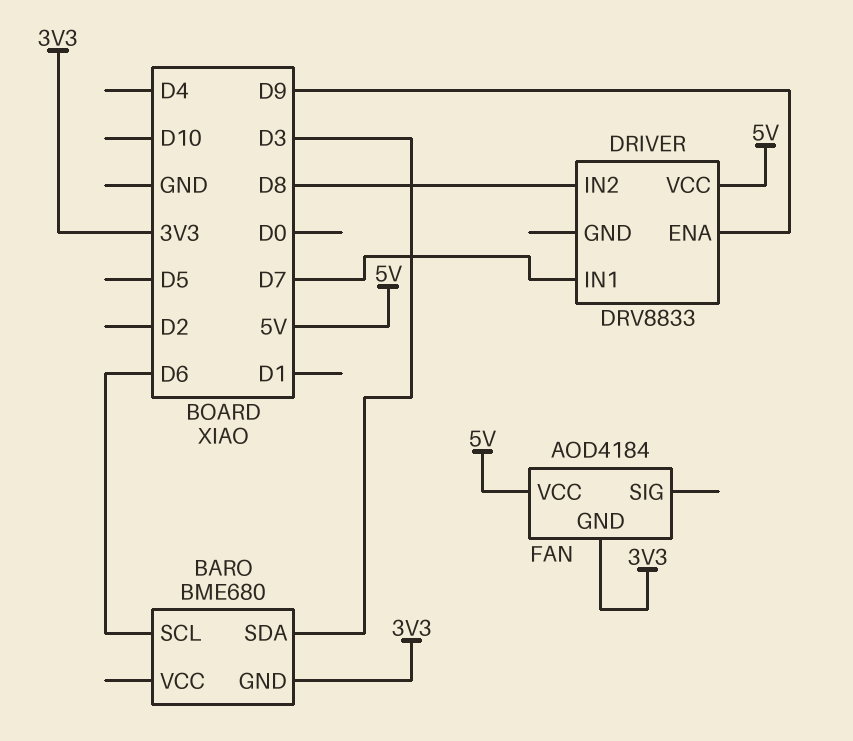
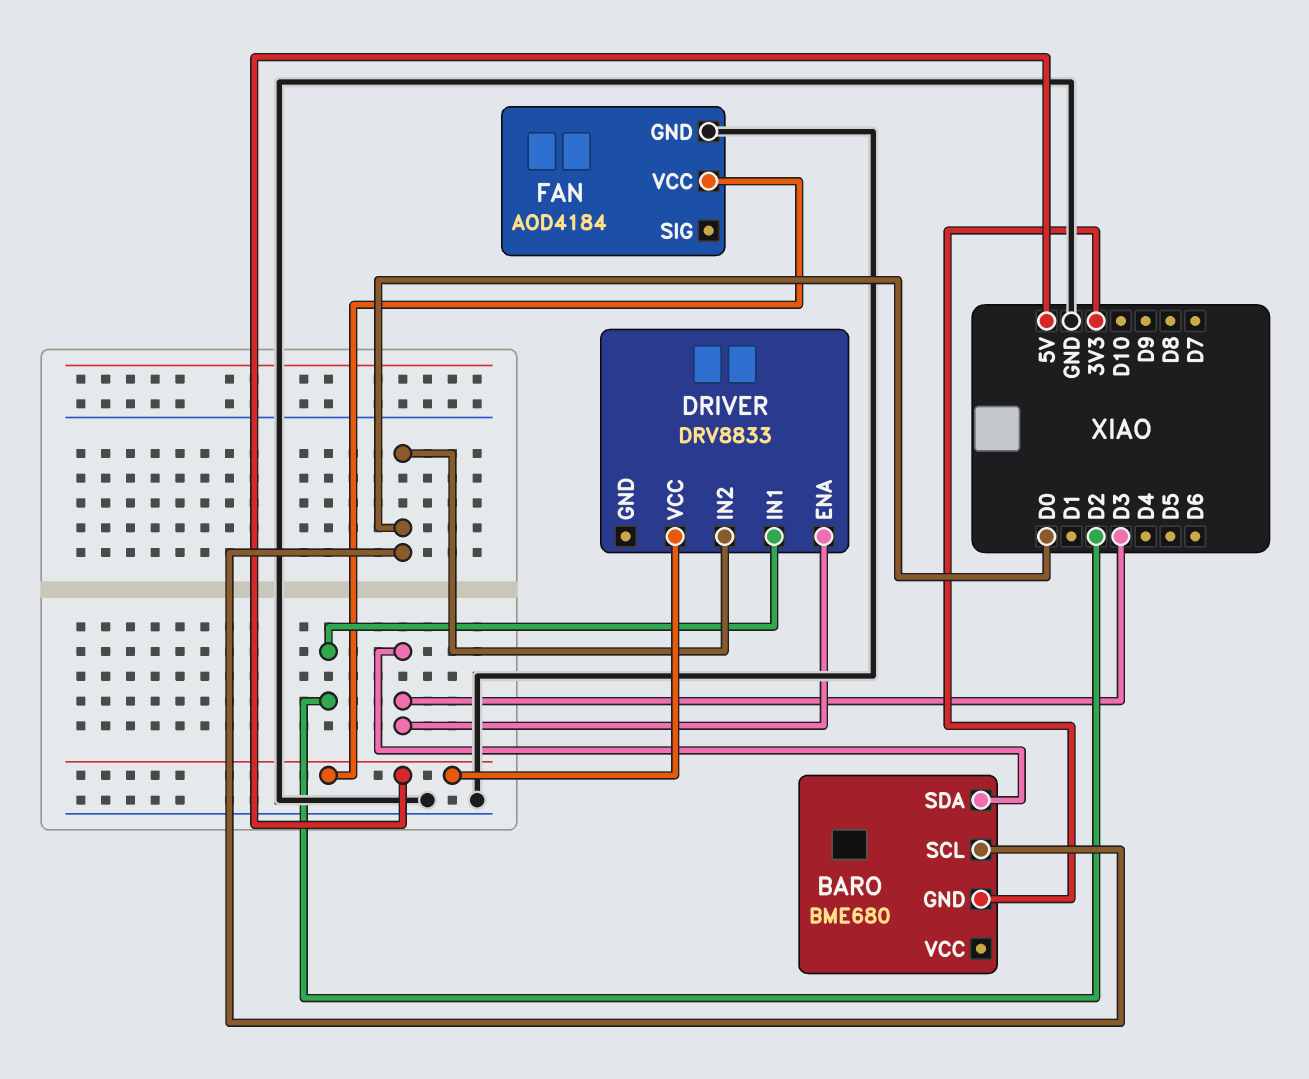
BARO pin SCL: D6 -> D0
DRIVER pin ENA: D9 -> D3
DRIVER pin IN1: D7 -> D2
DRIVER pin IN2: D8 -> D0
FAN pin GND: 3V3 -> GND

